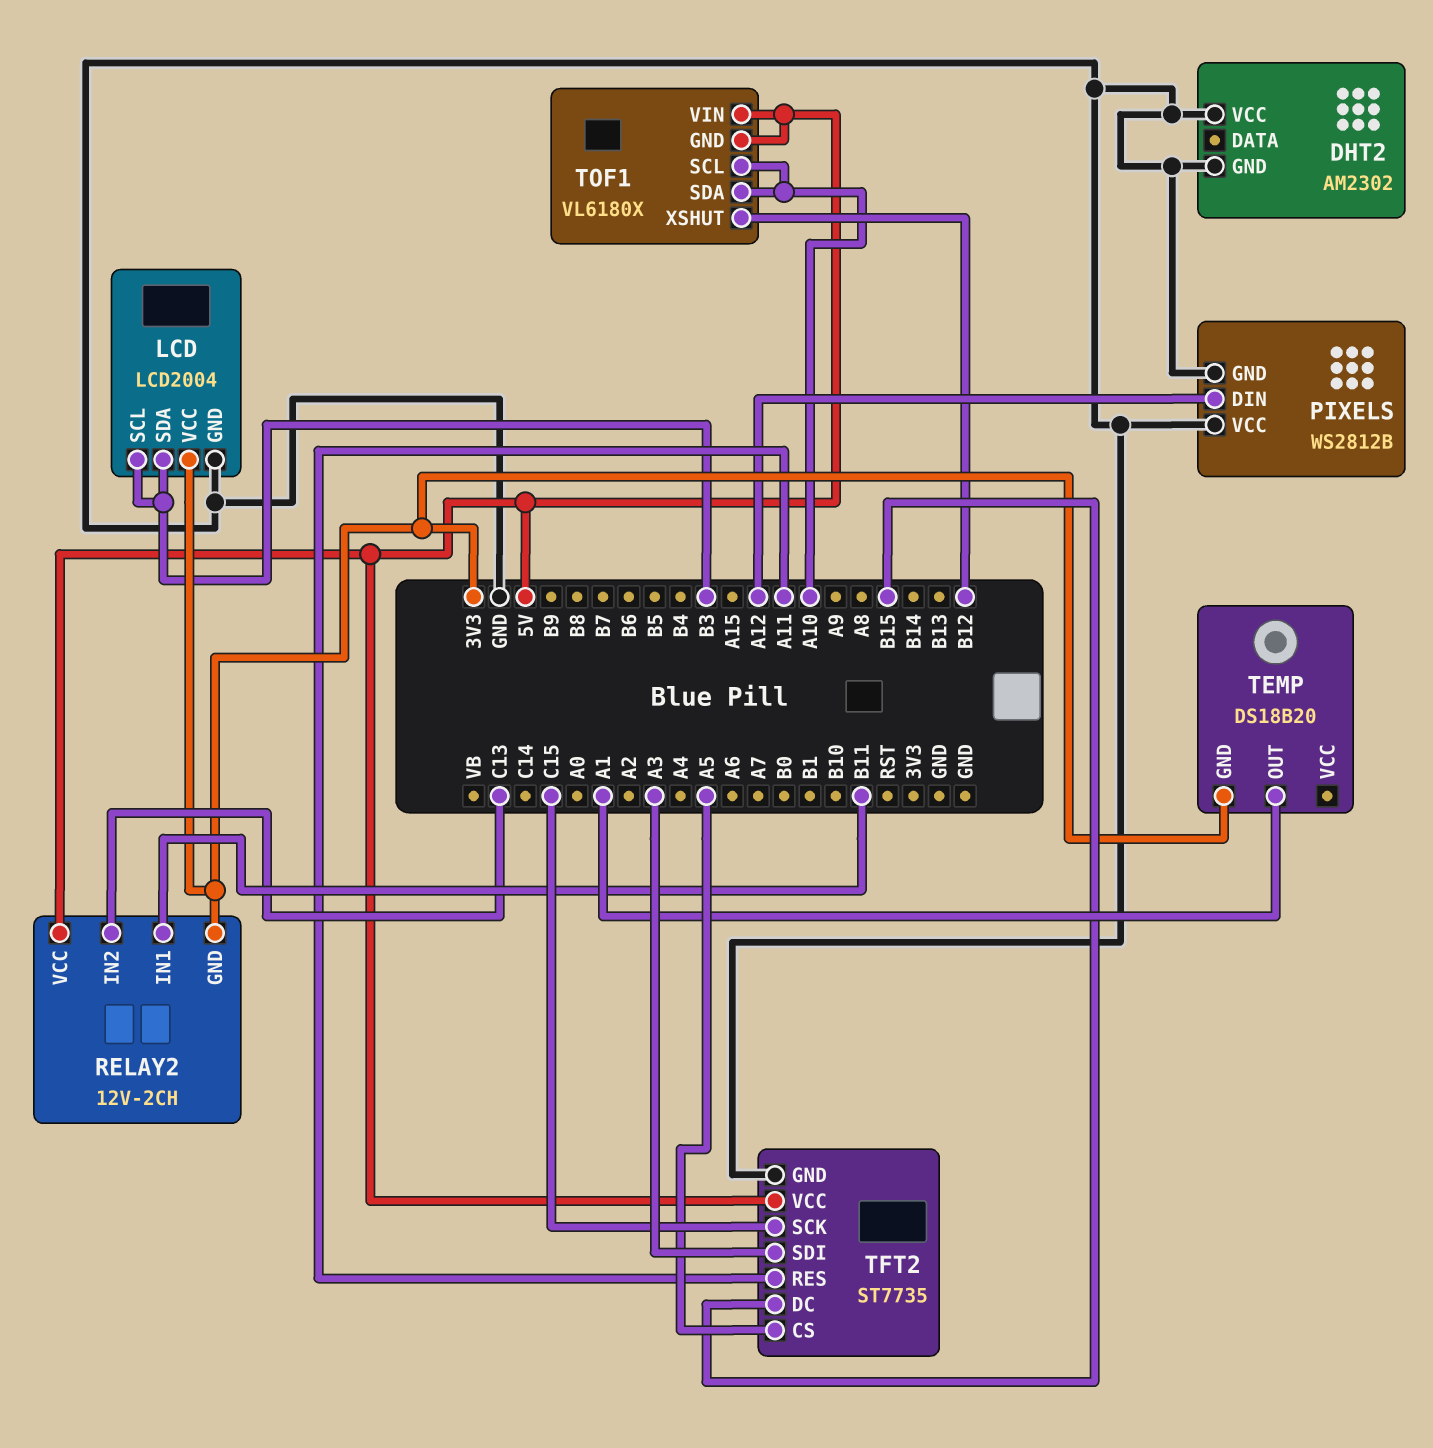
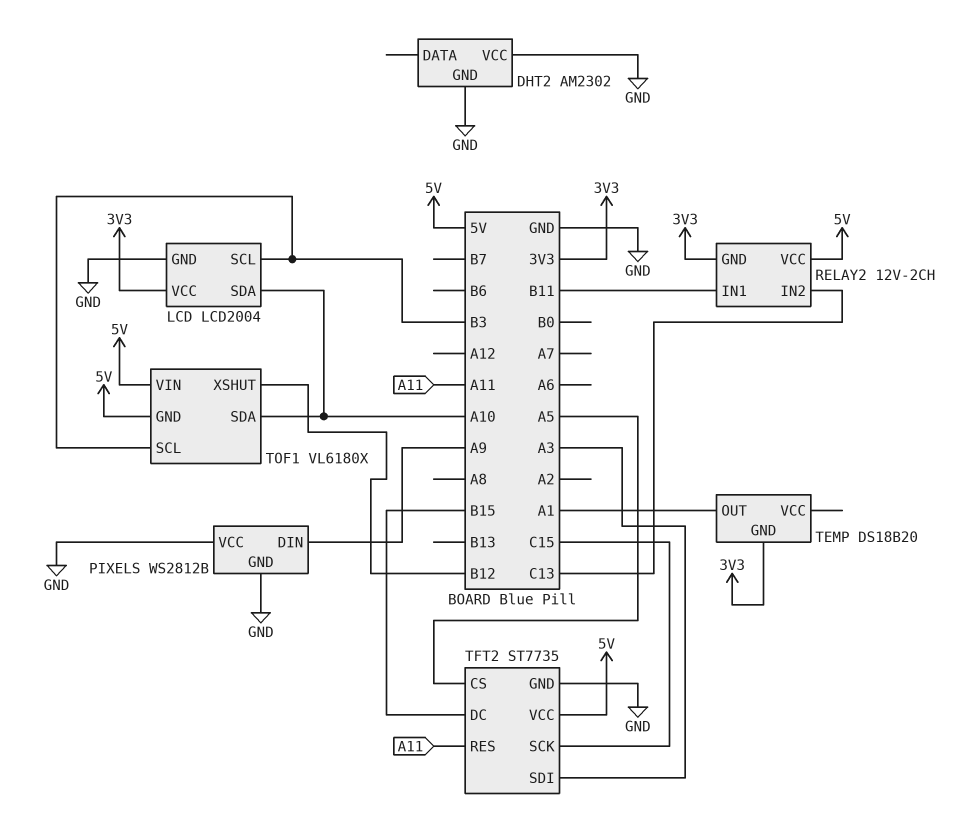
LCD pin SDA: B3 -> A10
PIXELS pin DIN: A12 -> A9
TOF1 pin SCL: A10 -> B3

